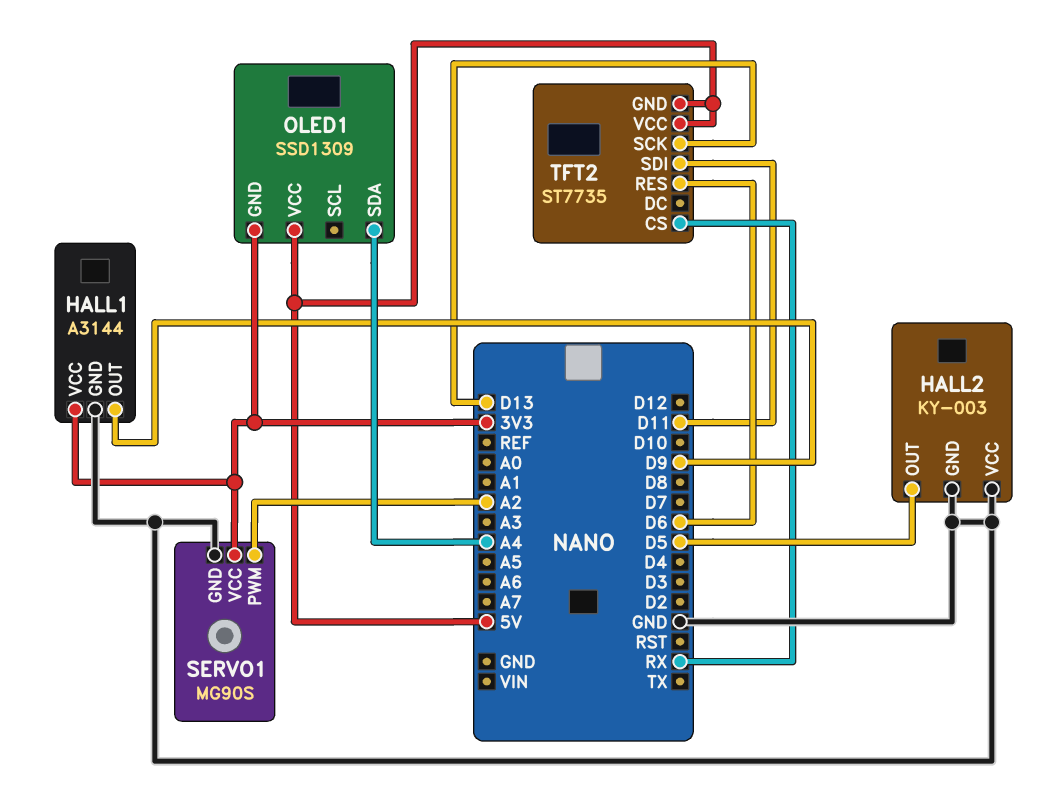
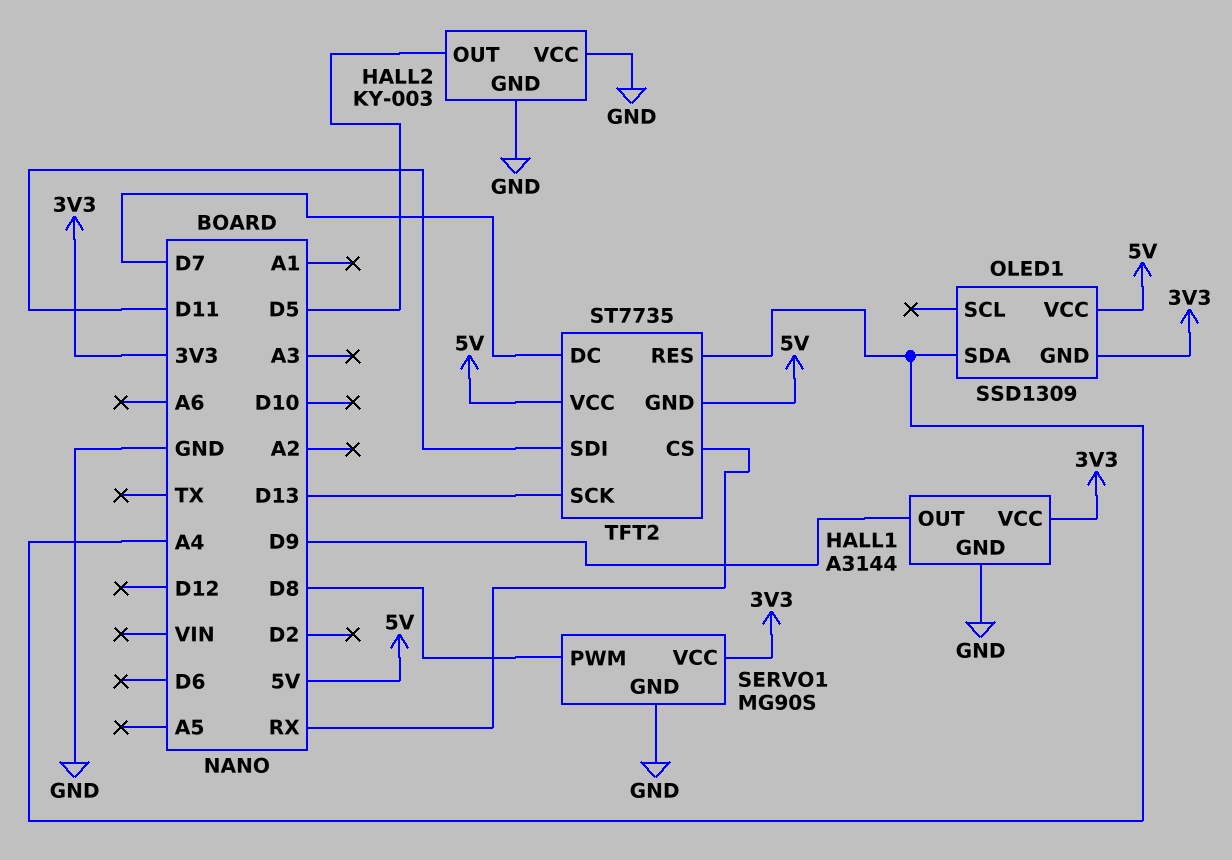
SERVO1 pin PWM: A2 -> D8
TFT2 pin DC: none -> D7
TFT2 pin RES: D6 -> A4

